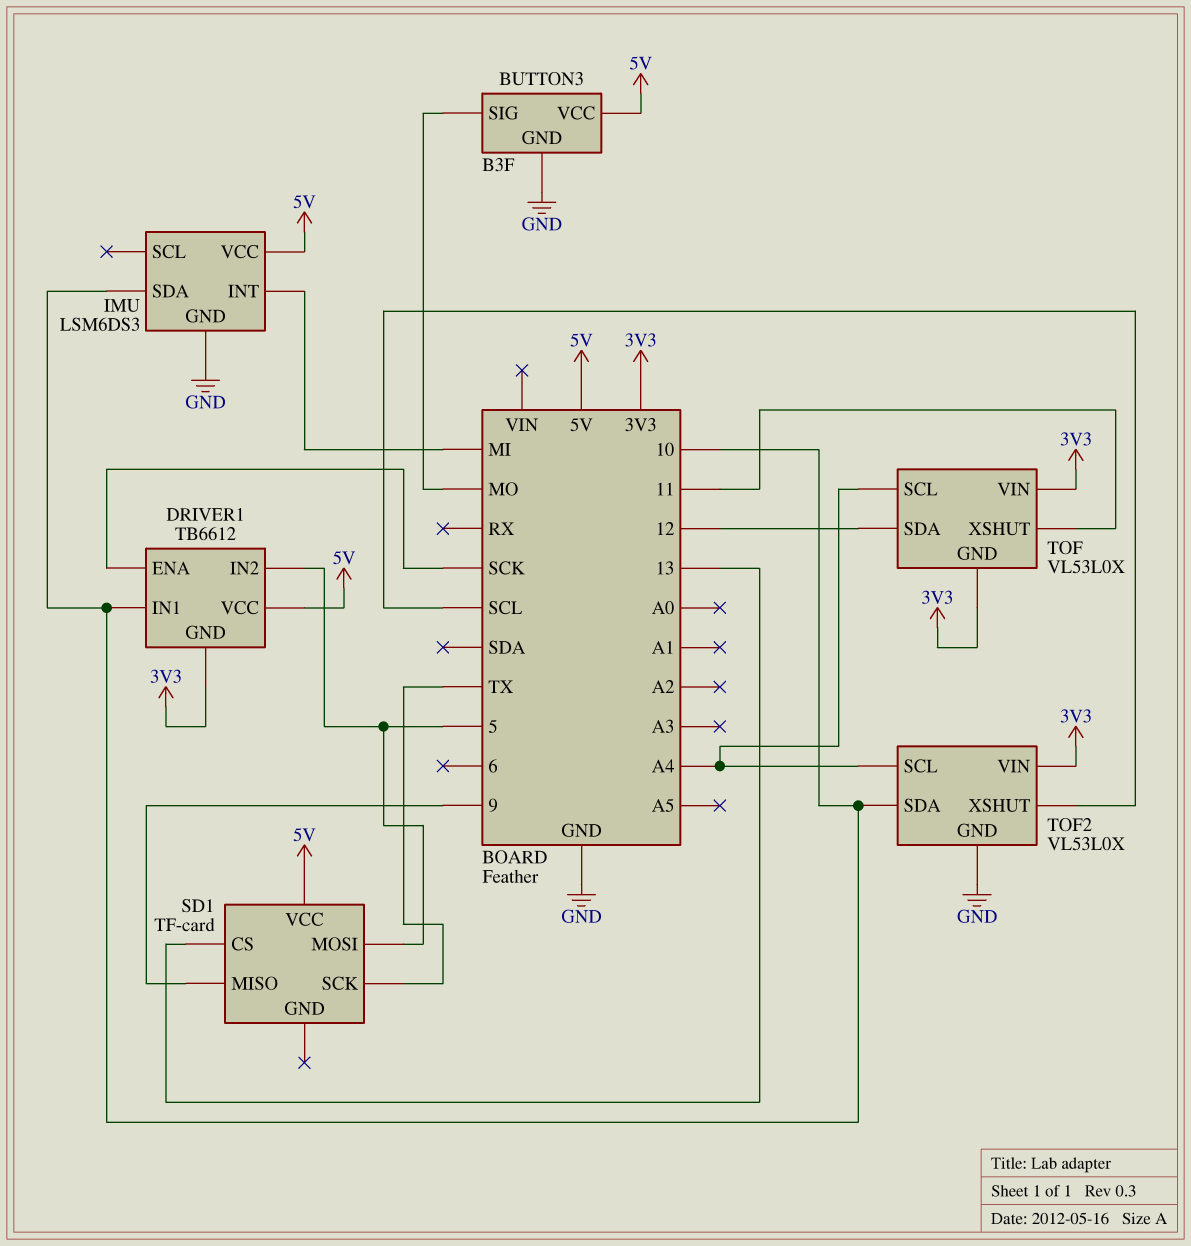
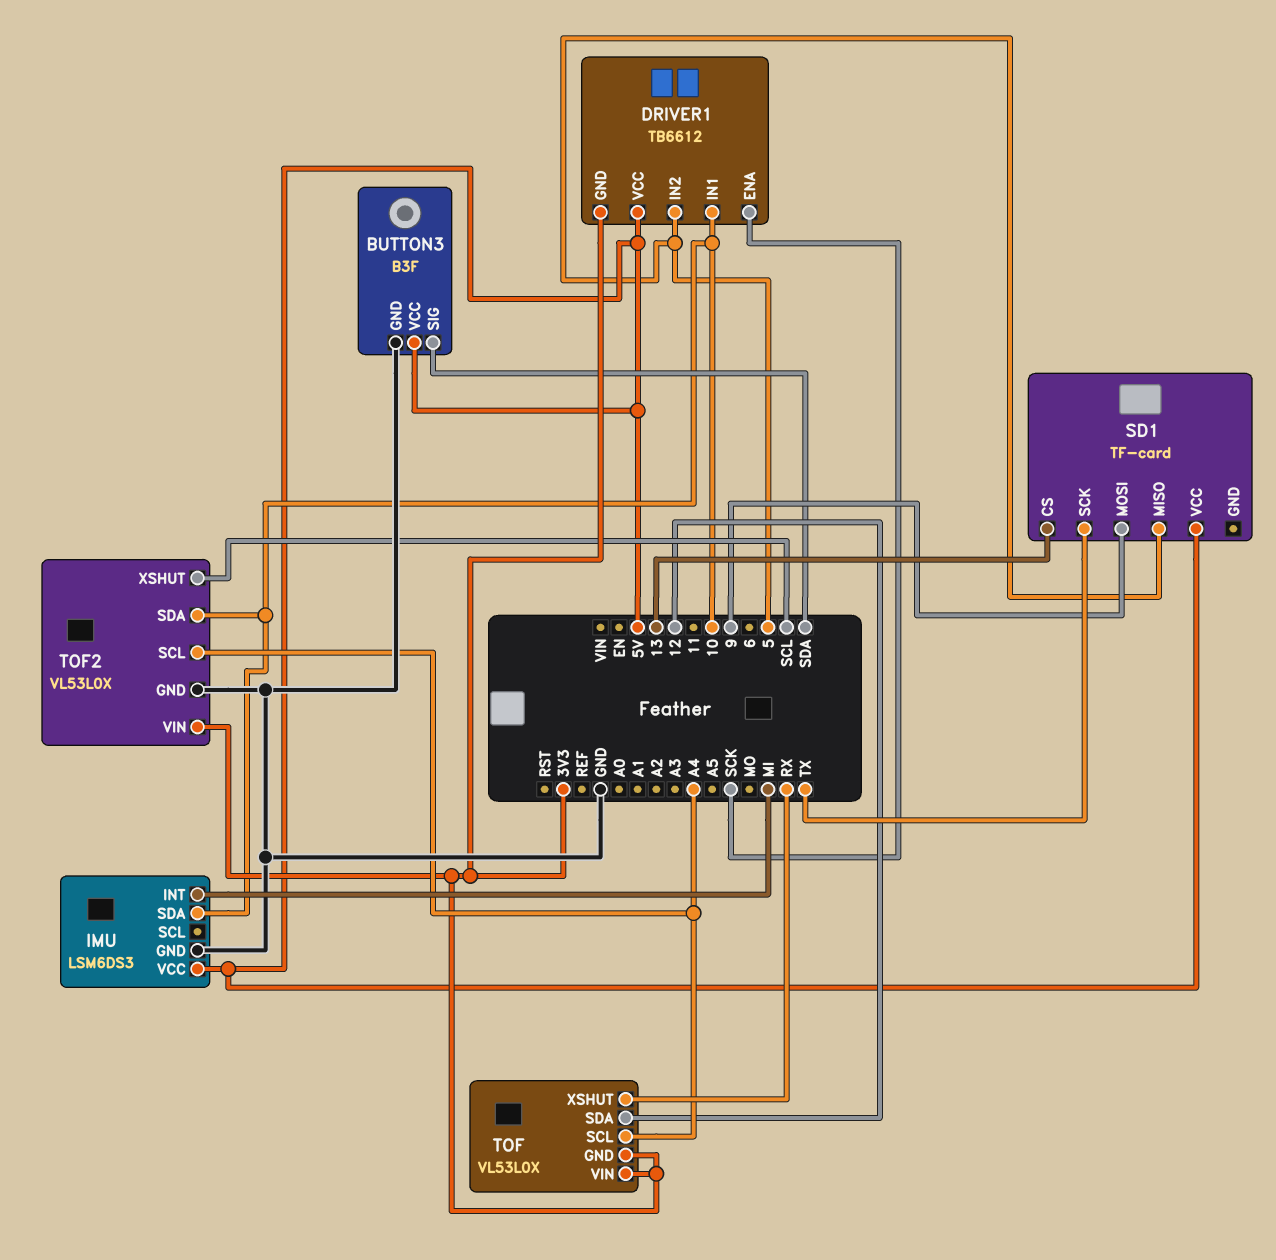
BUTTON3 pin SIG: MO -> SDA
SD1 pin MISO: 9 -> 5
SD1 pin MOSI: 5 -> 9
TOF pin XSHUT: 11 -> RX

